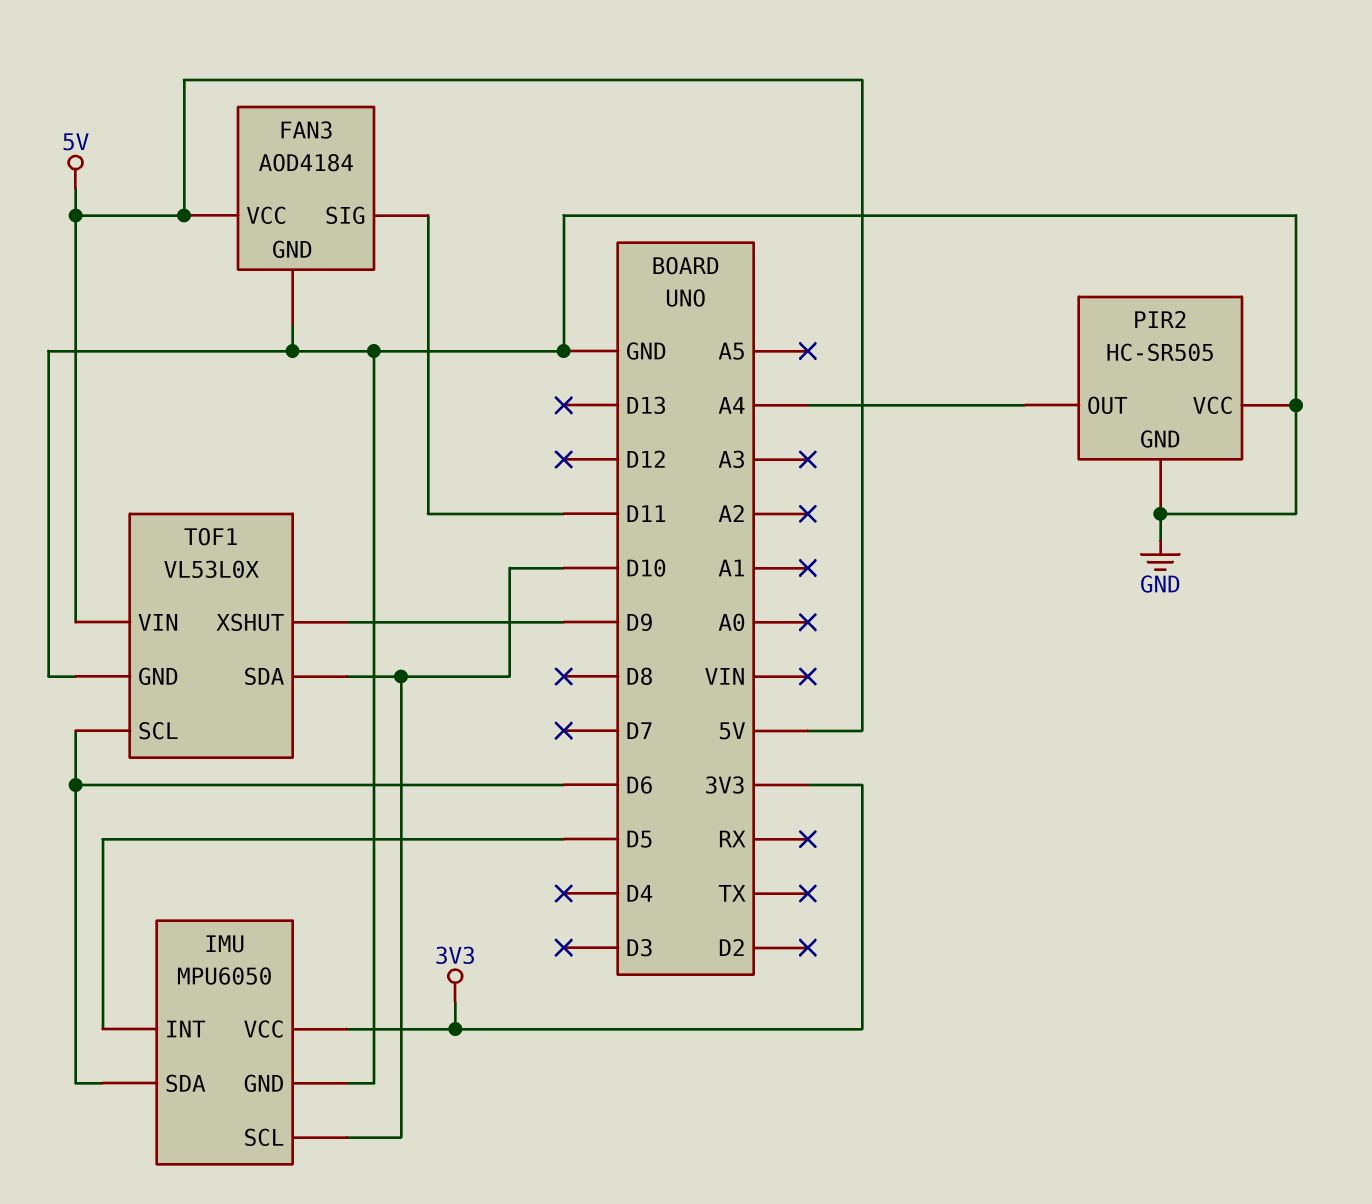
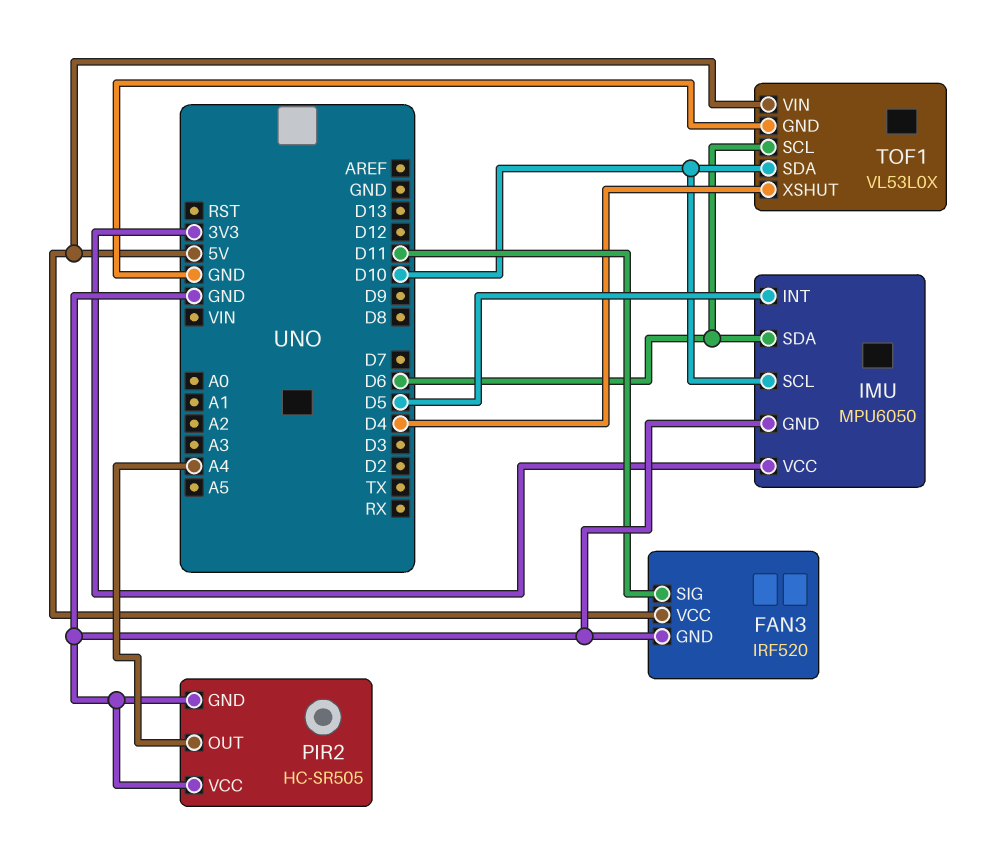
FAN3: AOD4184 -> IRF520
TOF1 pin XSHUT: D9 -> D4

